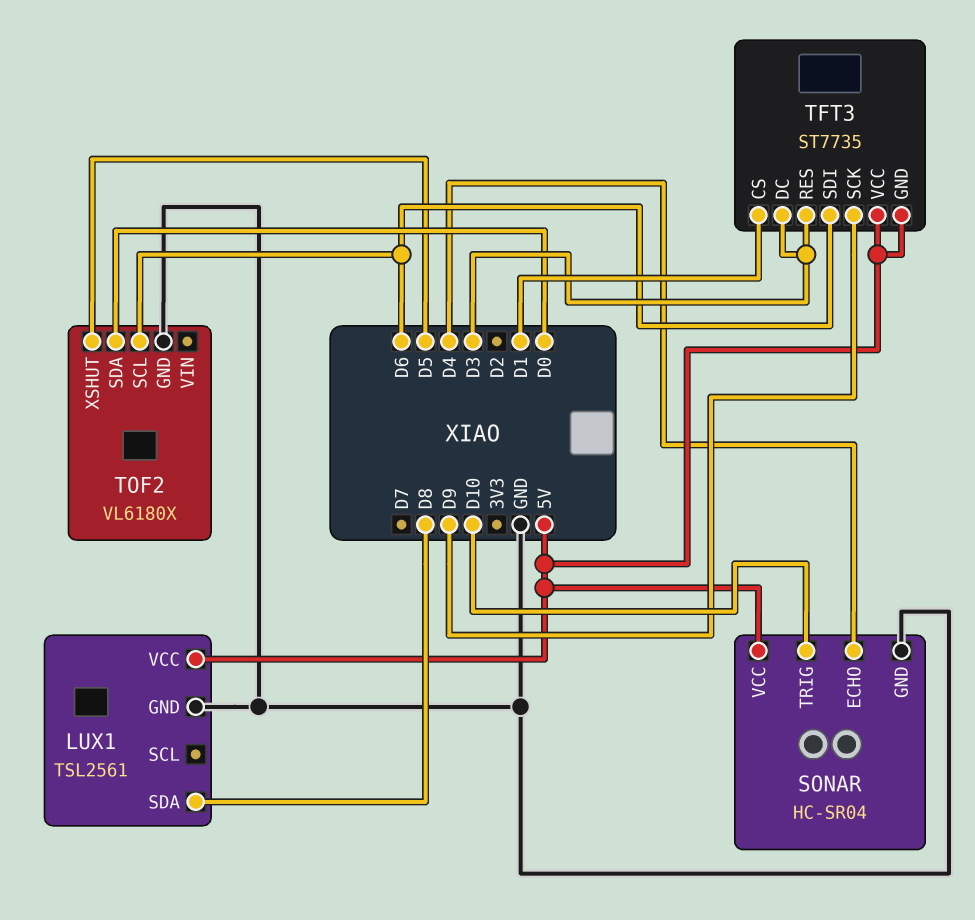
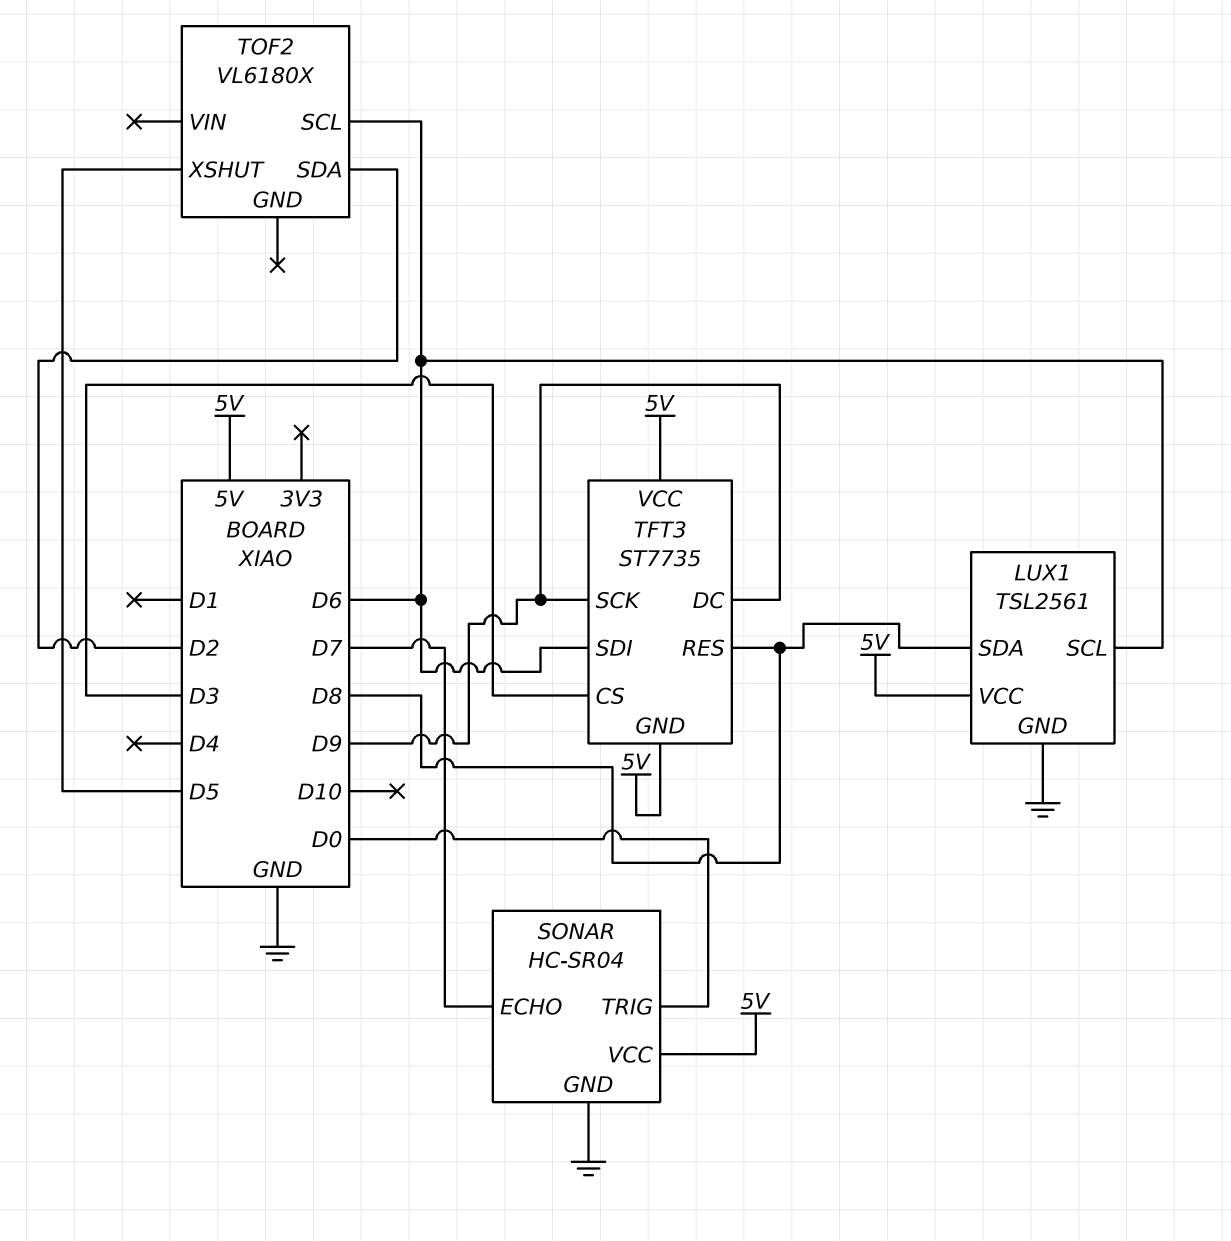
LUX1 pin SCL: none -> D6
SONAR pin ECHO: D4 -> D7
SONAR pin TRIG: D10 -> D0
TFT3 pin CS: D1 -> D3
TFT3 pin DC: D3 -> D9
TFT3 pin RES: D3 -> D8
TOF2 pin GND: GND -> none
TOF2 pin SDA: D0 -> D2

